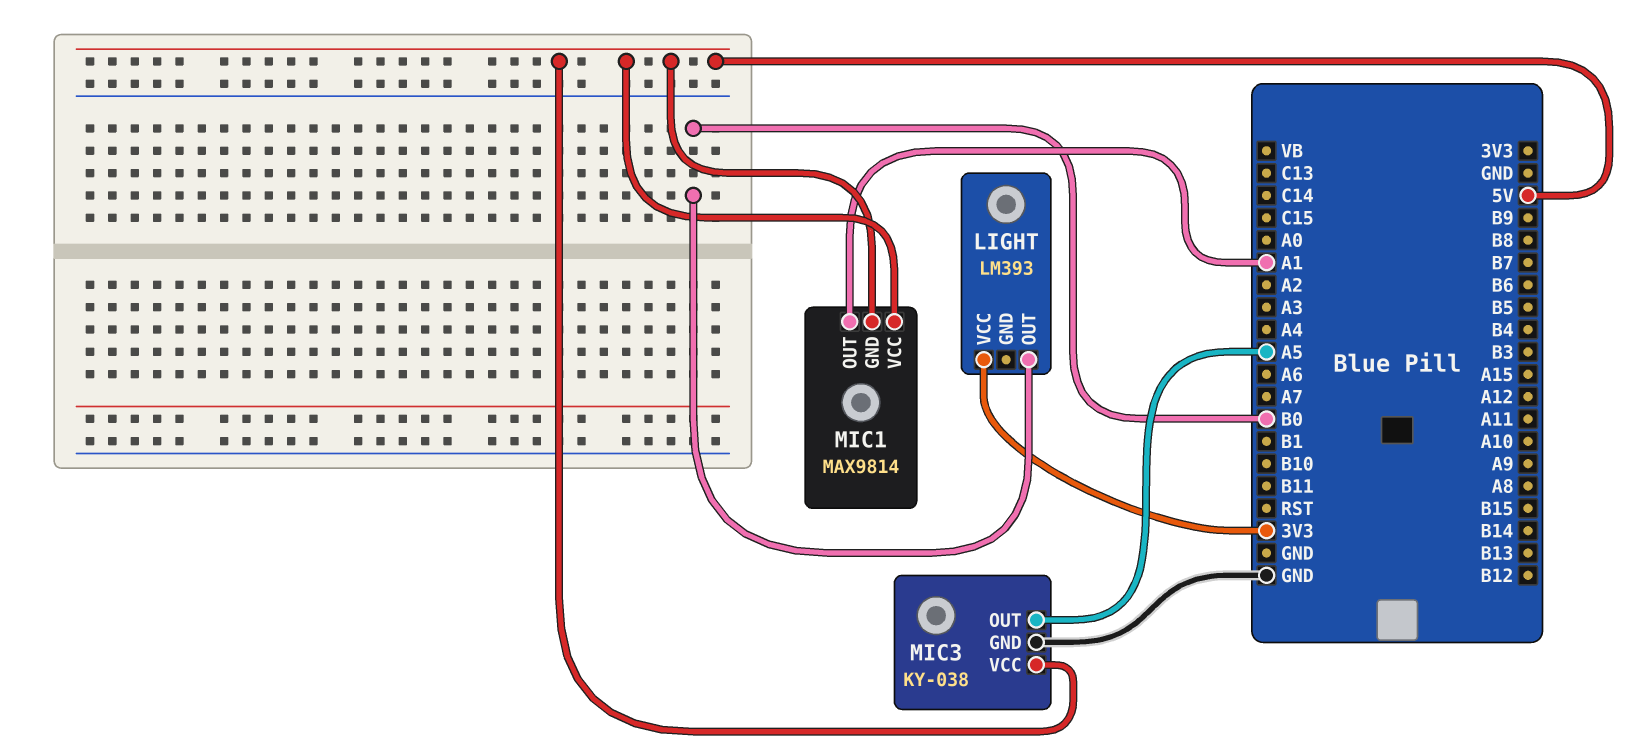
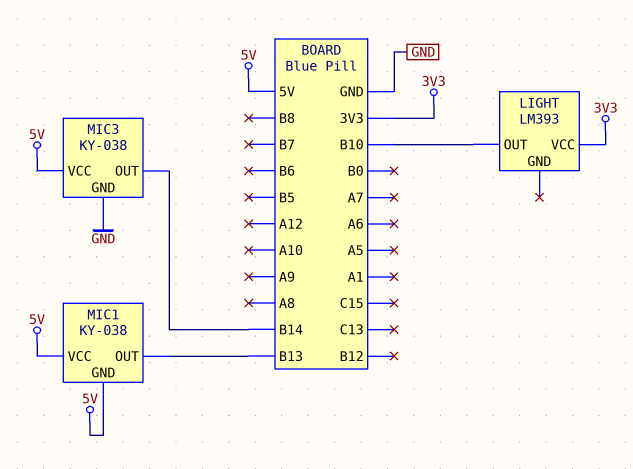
LIGHT pin OUT: B0 -> B10
MIC1: MAX9814 -> KY-038
MIC1 pin OUT: A1 -> B13
MIC3 pin OUT: A5 -> B14

